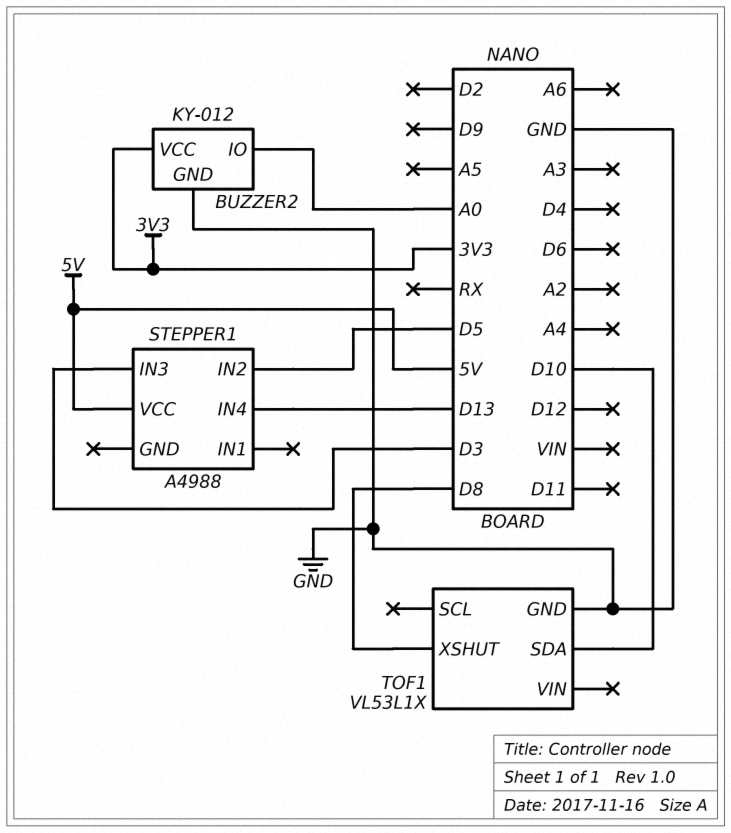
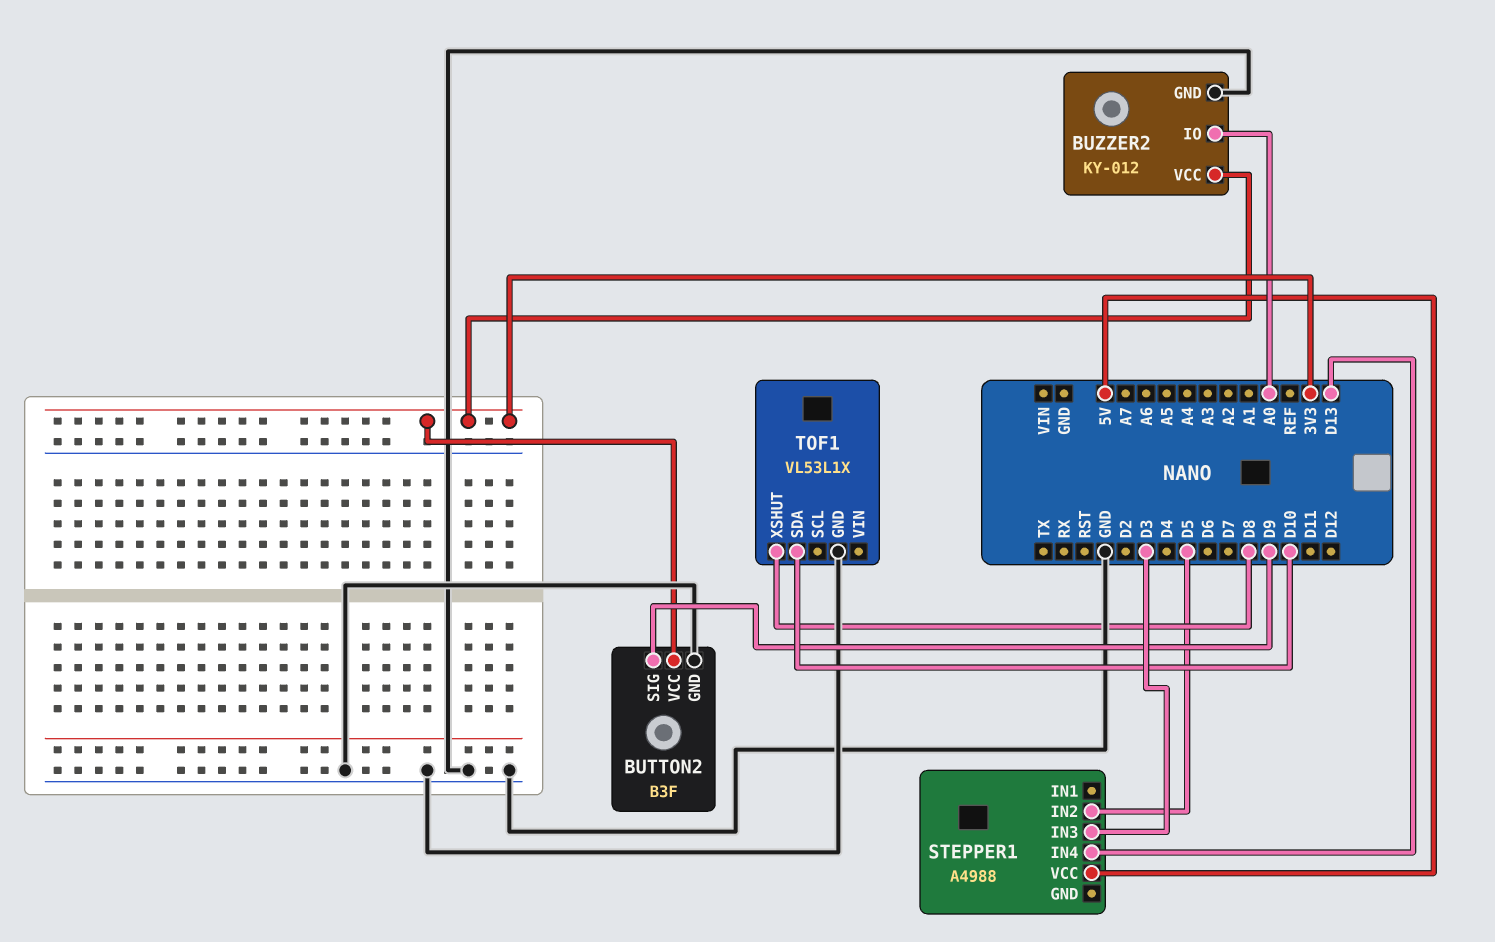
BUTTON2: none -> B3F
BUTTON2 pin GND: none -> GND
BUTTON2 pin SIG: none -> D9
BUTTON2 pin VCC: none -> 3V3

